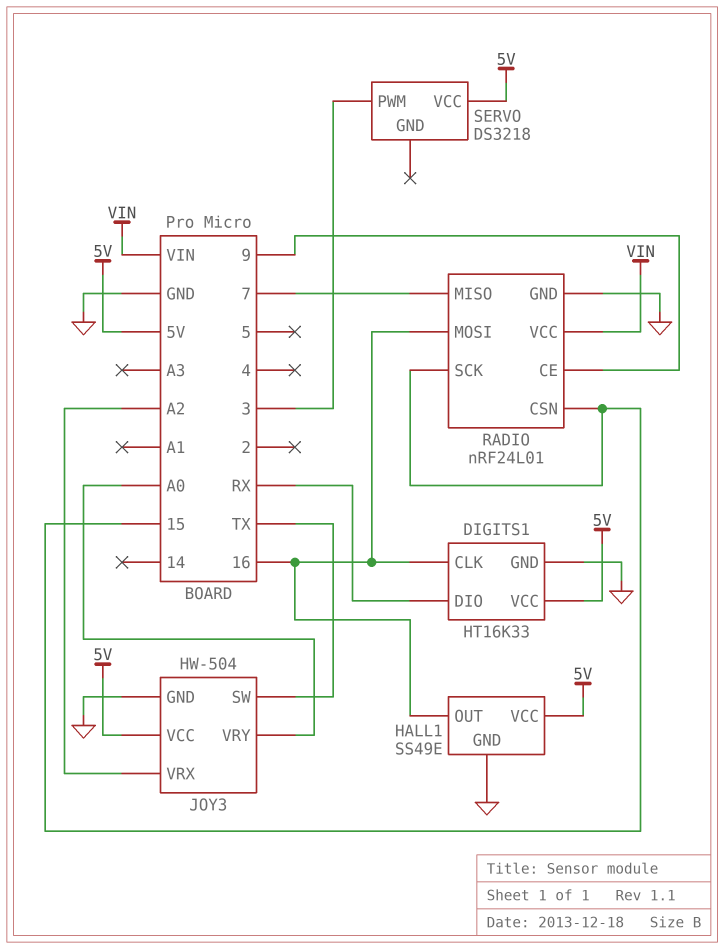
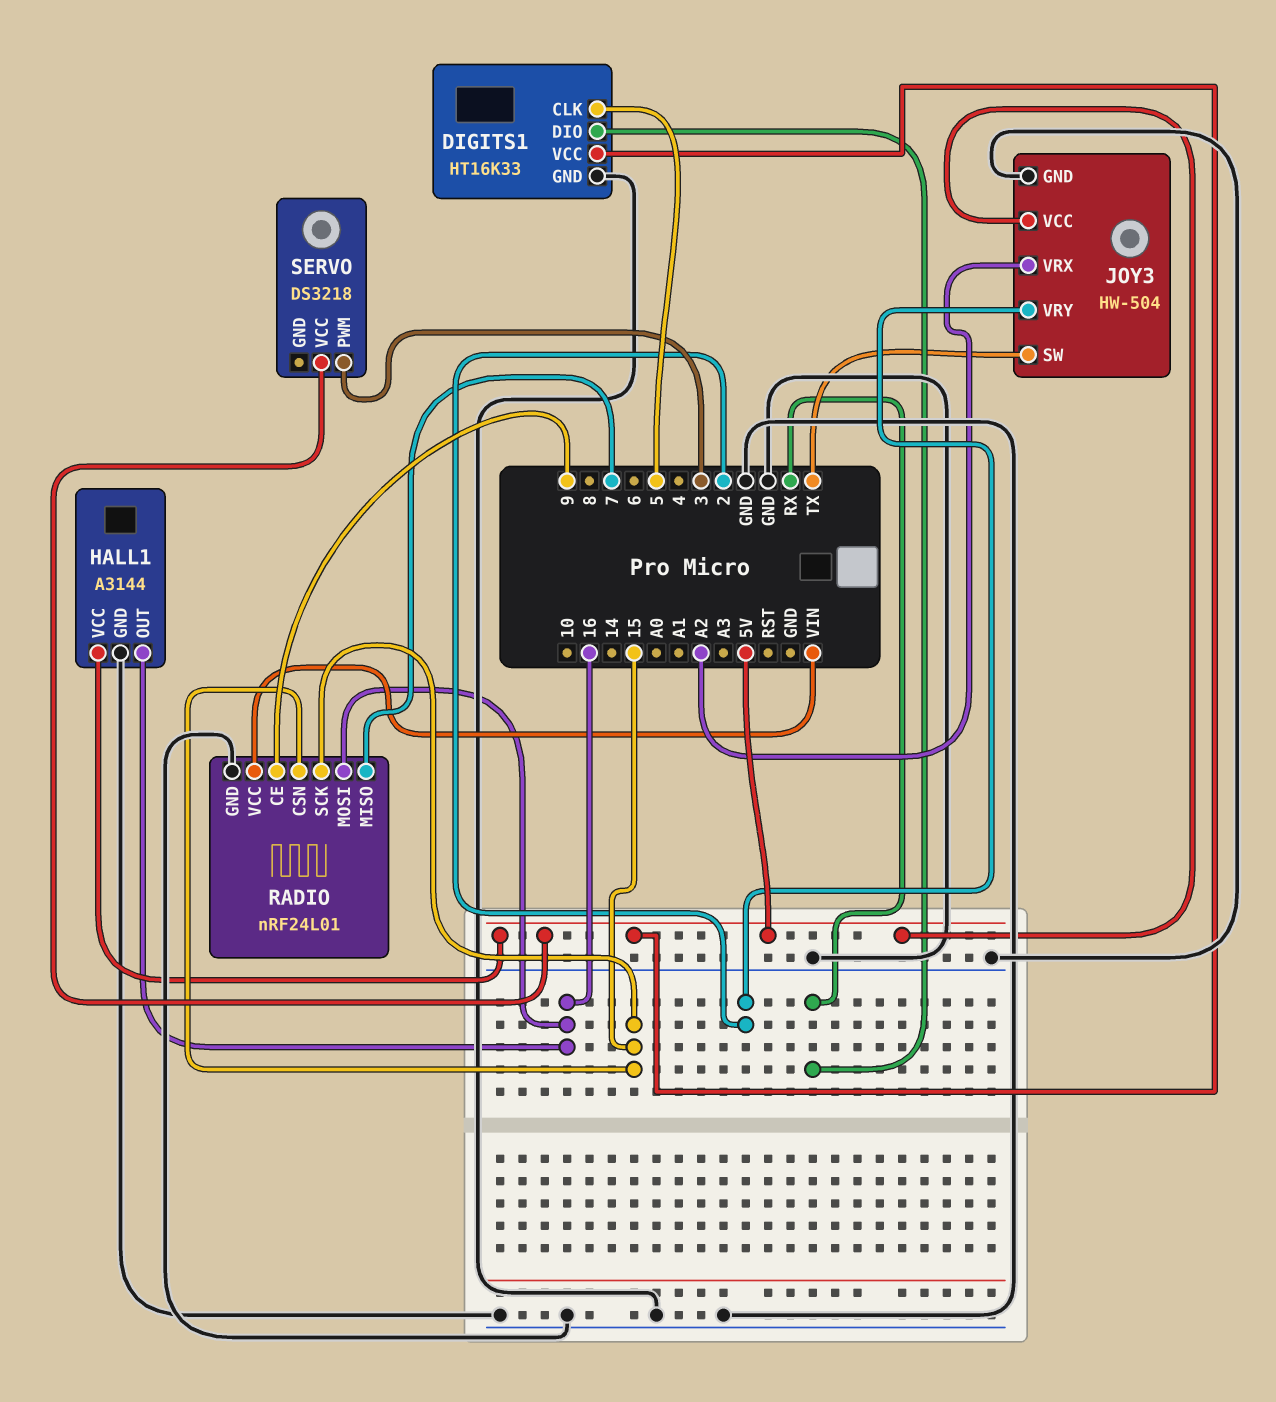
DIGITS1 pin CLK: 16 -> 5
HALL1: SS49E -> A3144
JOY3 pin VRY: A0 -> 2

